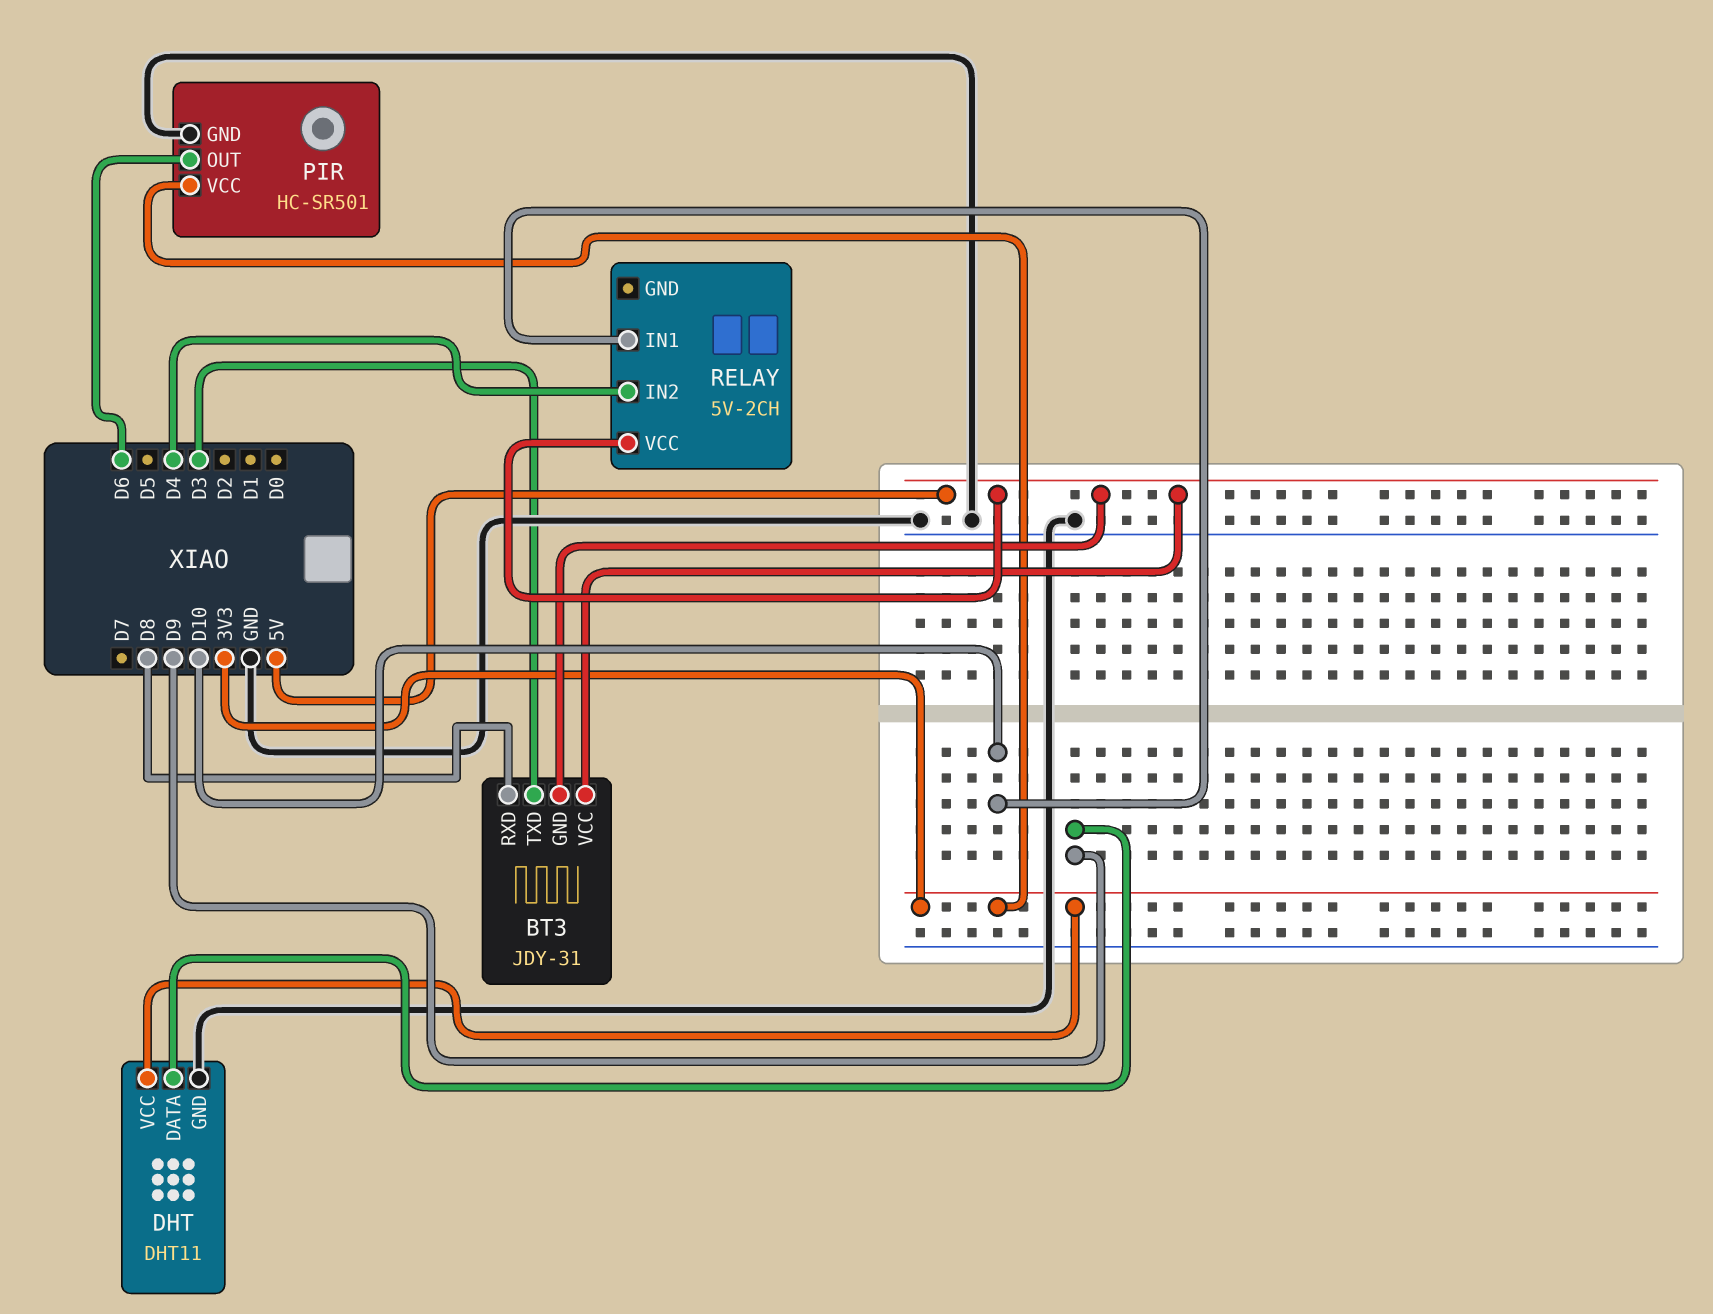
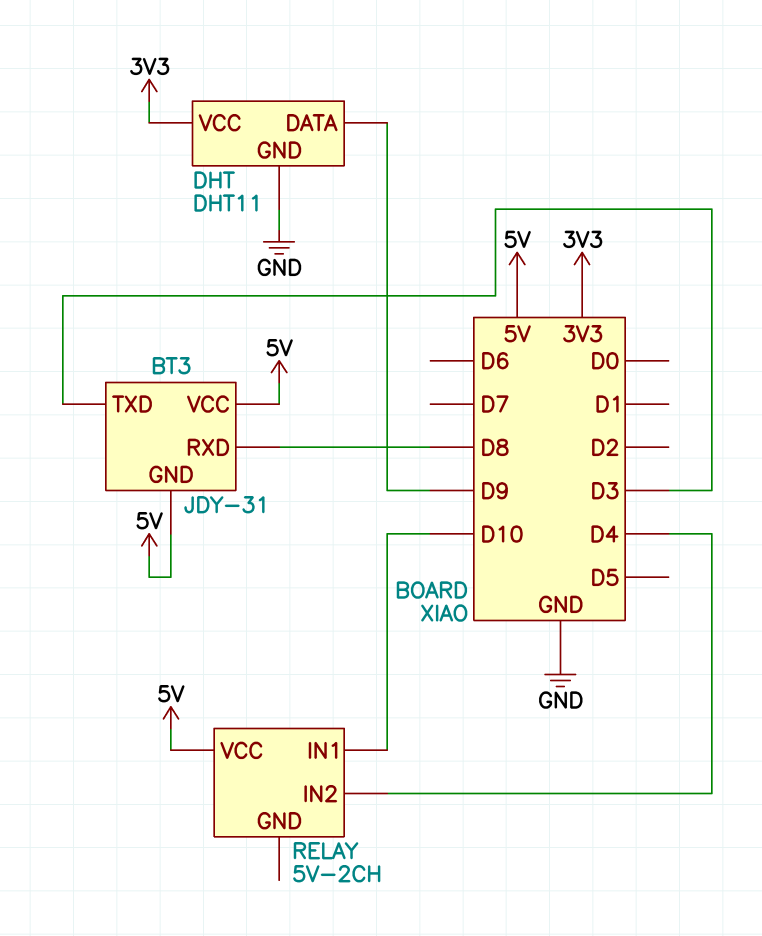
PIR: HC-SR501 -> none
PIR pin GND: GND -> none
PIR pin OUT: D6 -> none
PIR pin VCC: 3V3 -> none

